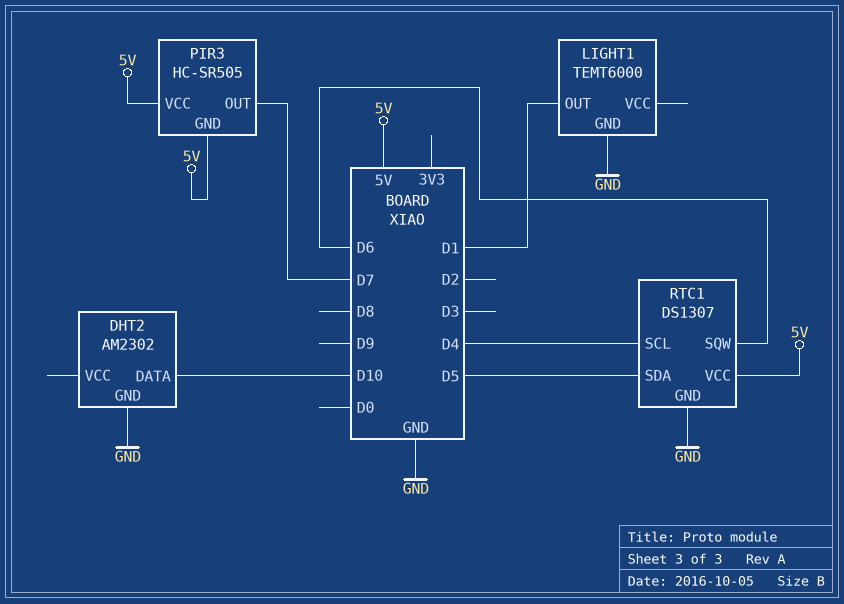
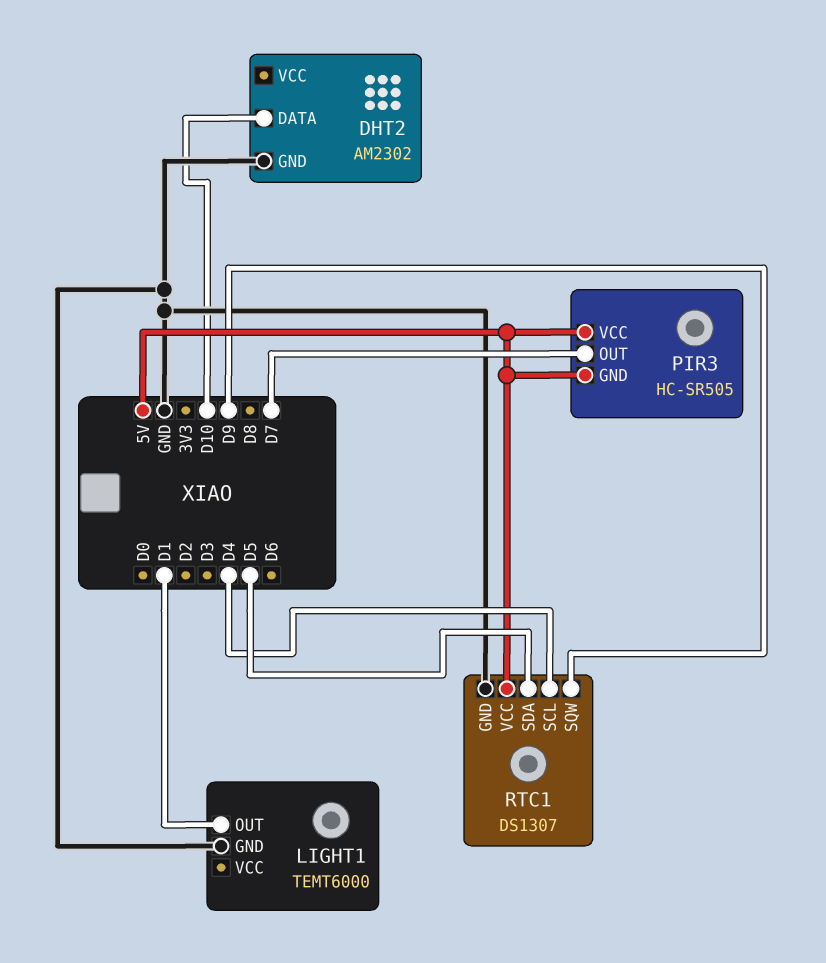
RTC1 pin SQW: D6 -> D9

